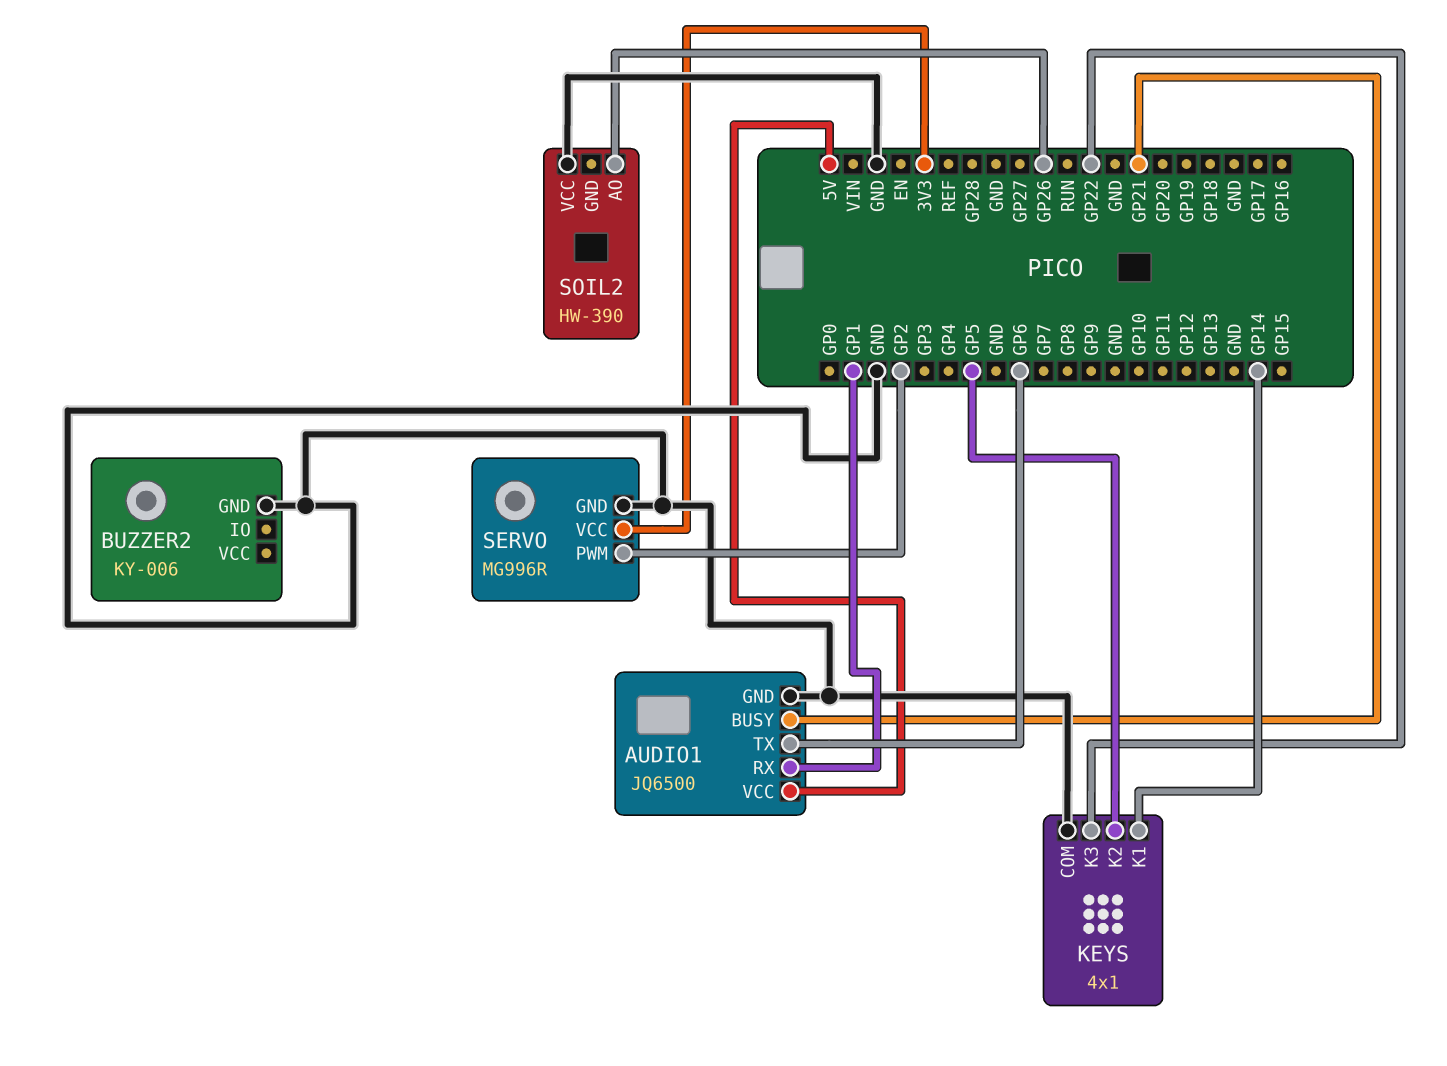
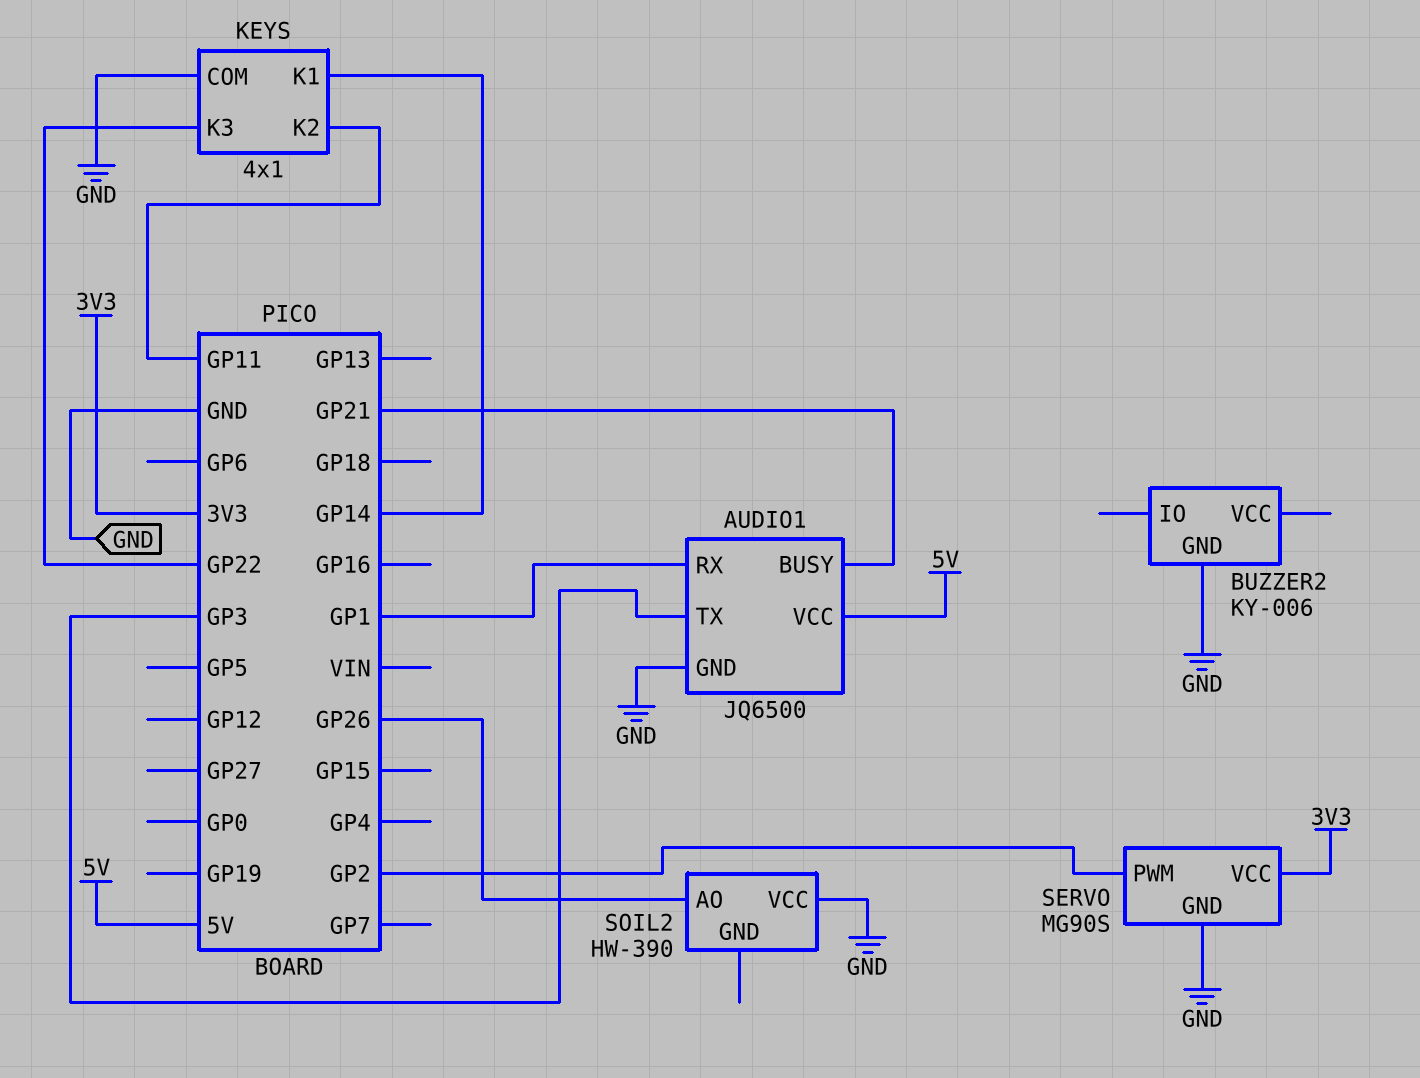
AUDIO1 pin TX: GP6 -> GP3
KEYS pin K2: GP5 -> GP11
SERVO: MG996R -> MG90S

